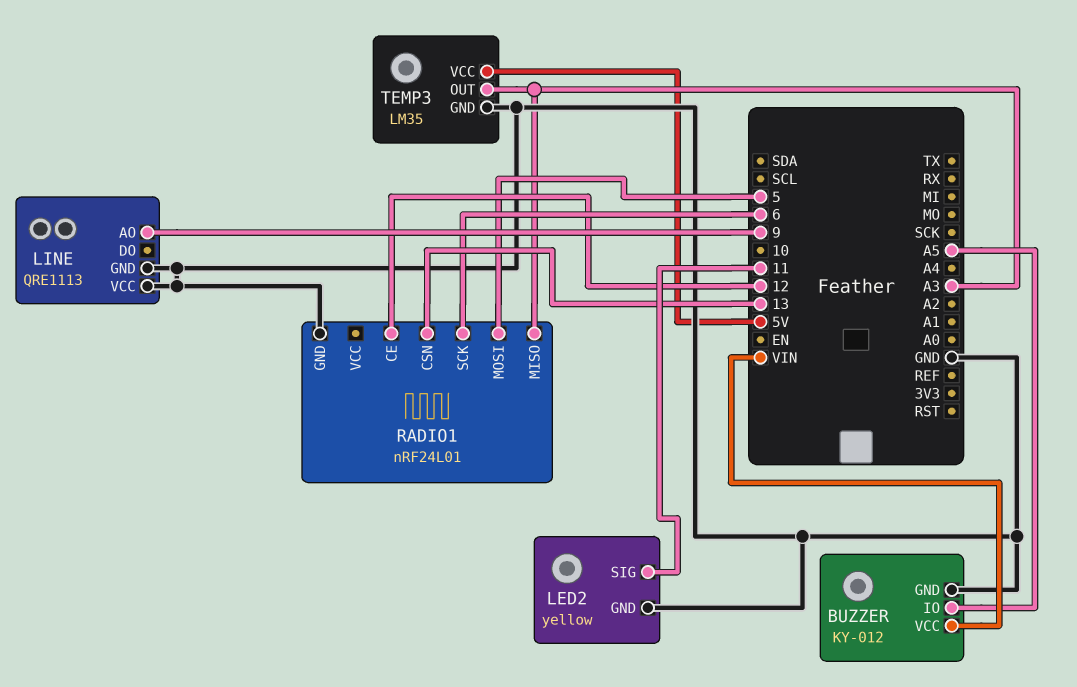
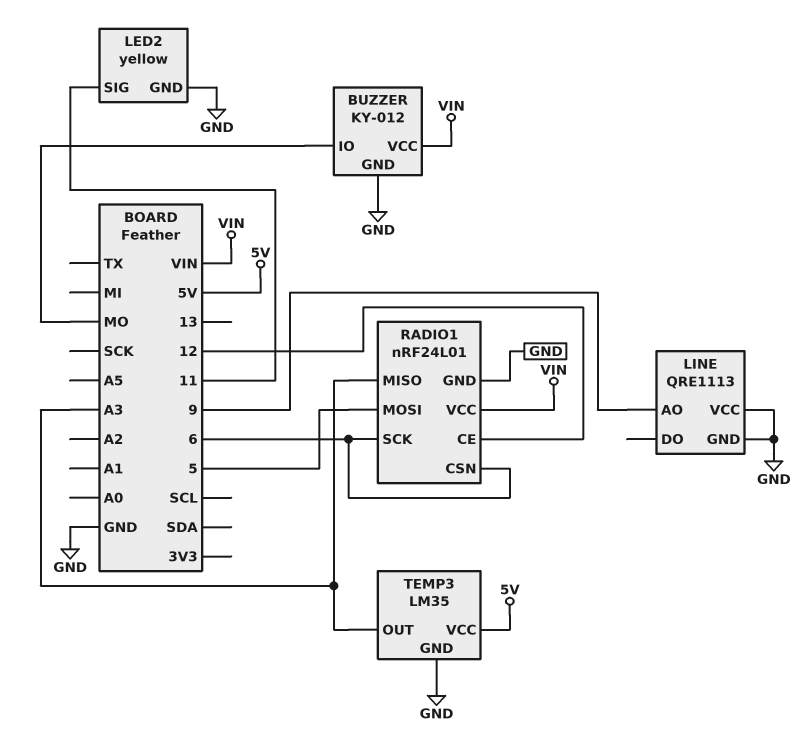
BUZZER pin IO: A5 -> MO
RADIO1 pin CSN: 13 -> 6
RADIO1 pin VCC: none -> VIN

